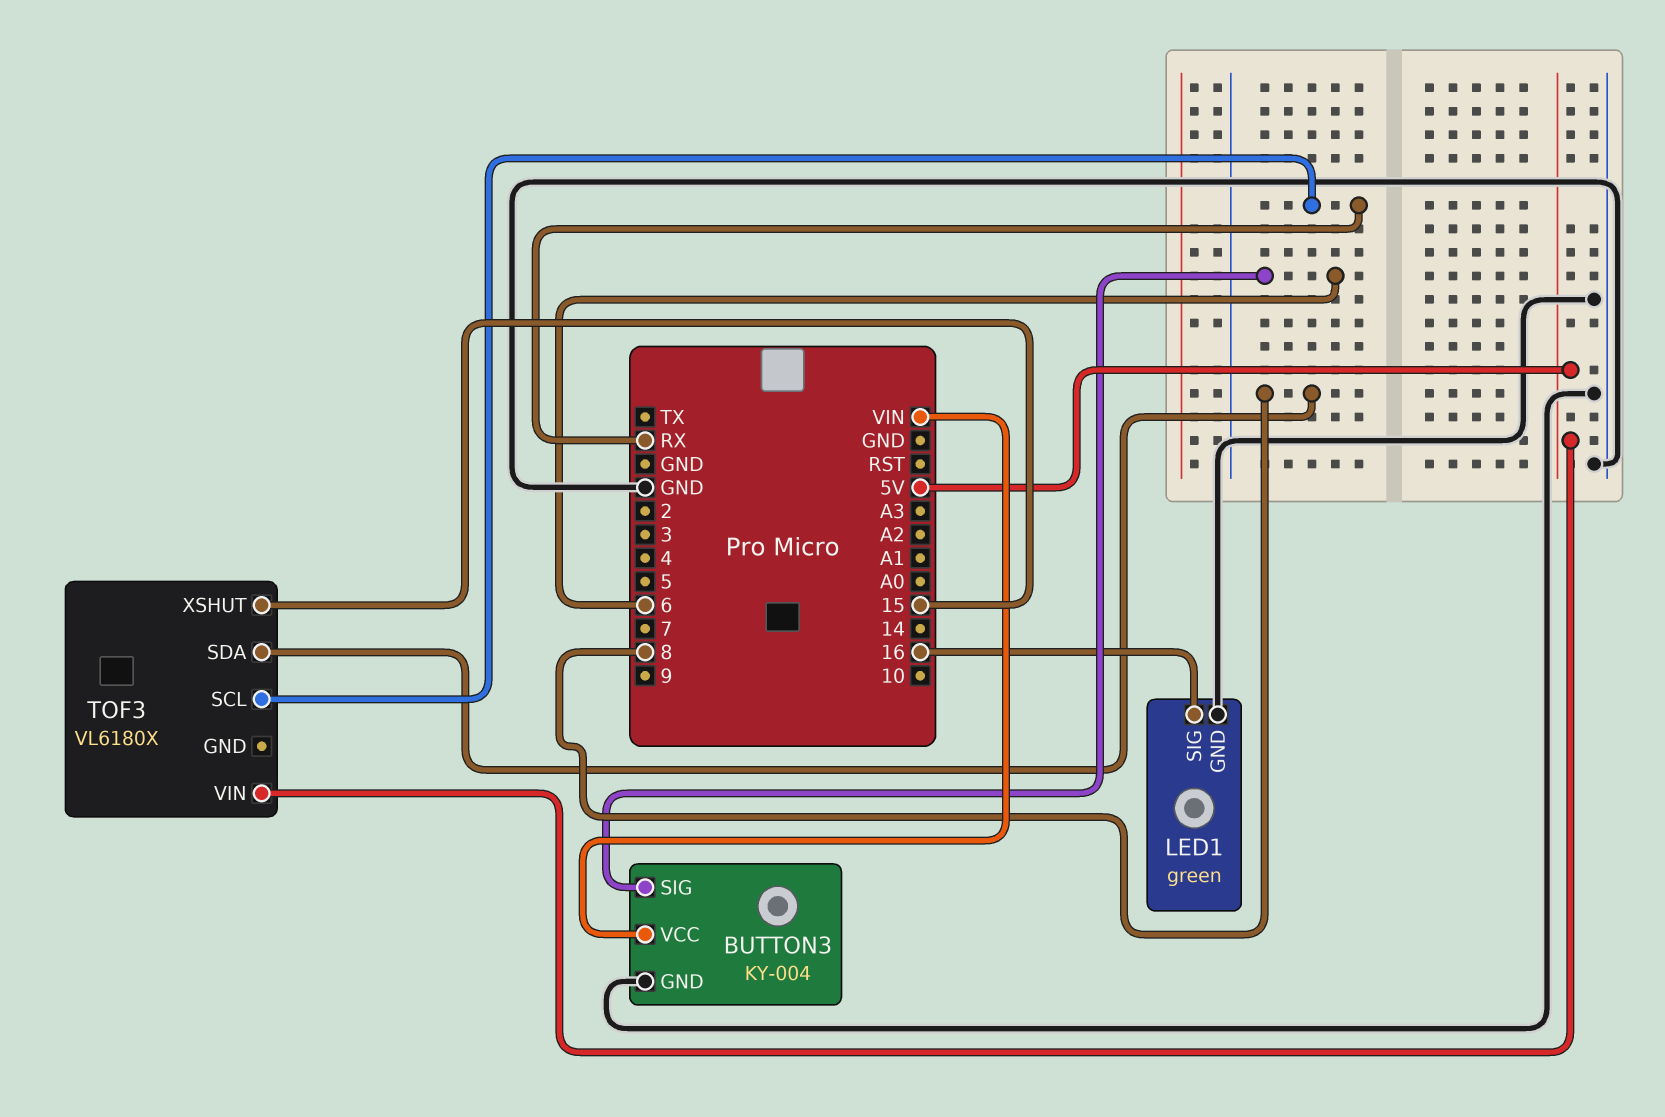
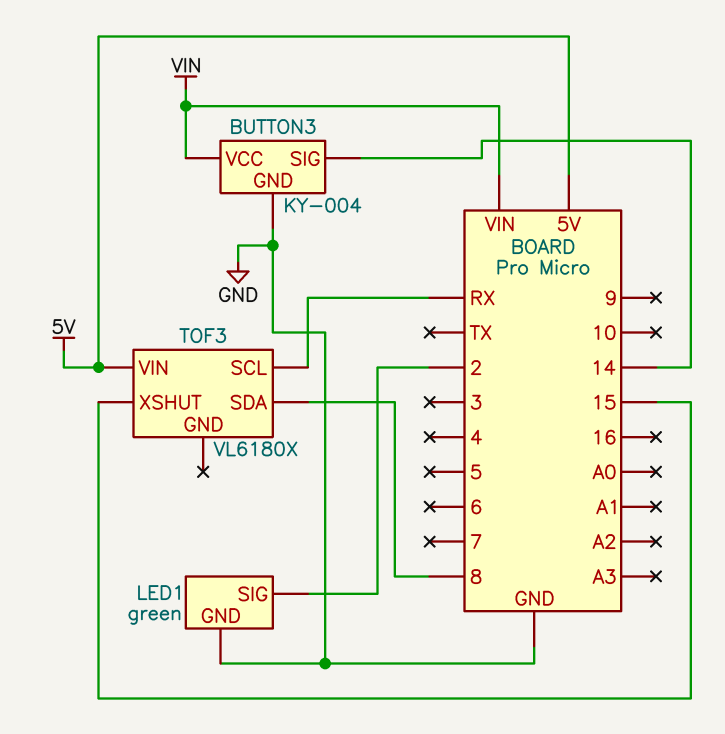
BUTTON3 pin SIG: 6 -> 14
LED1 pin SIG: 16 -> 2

